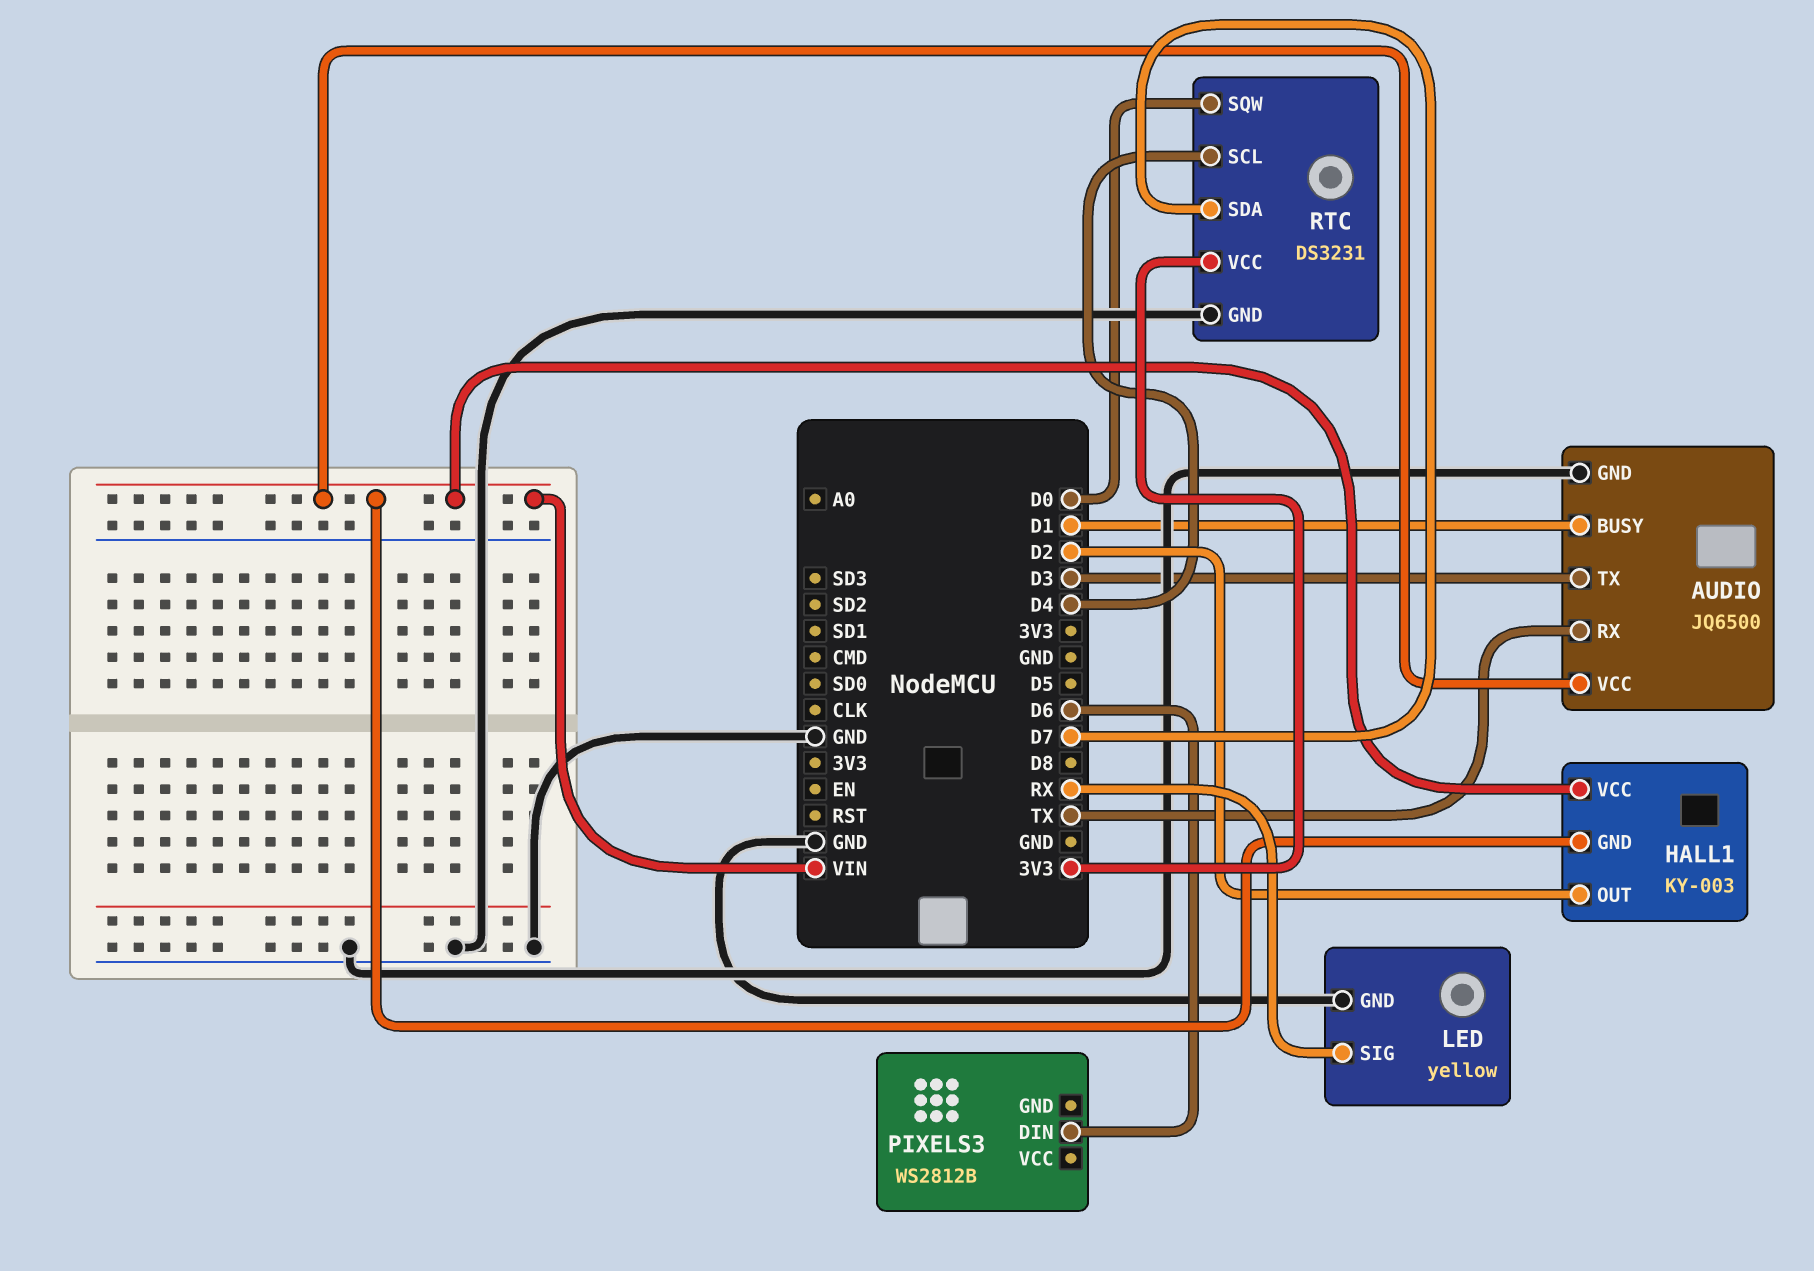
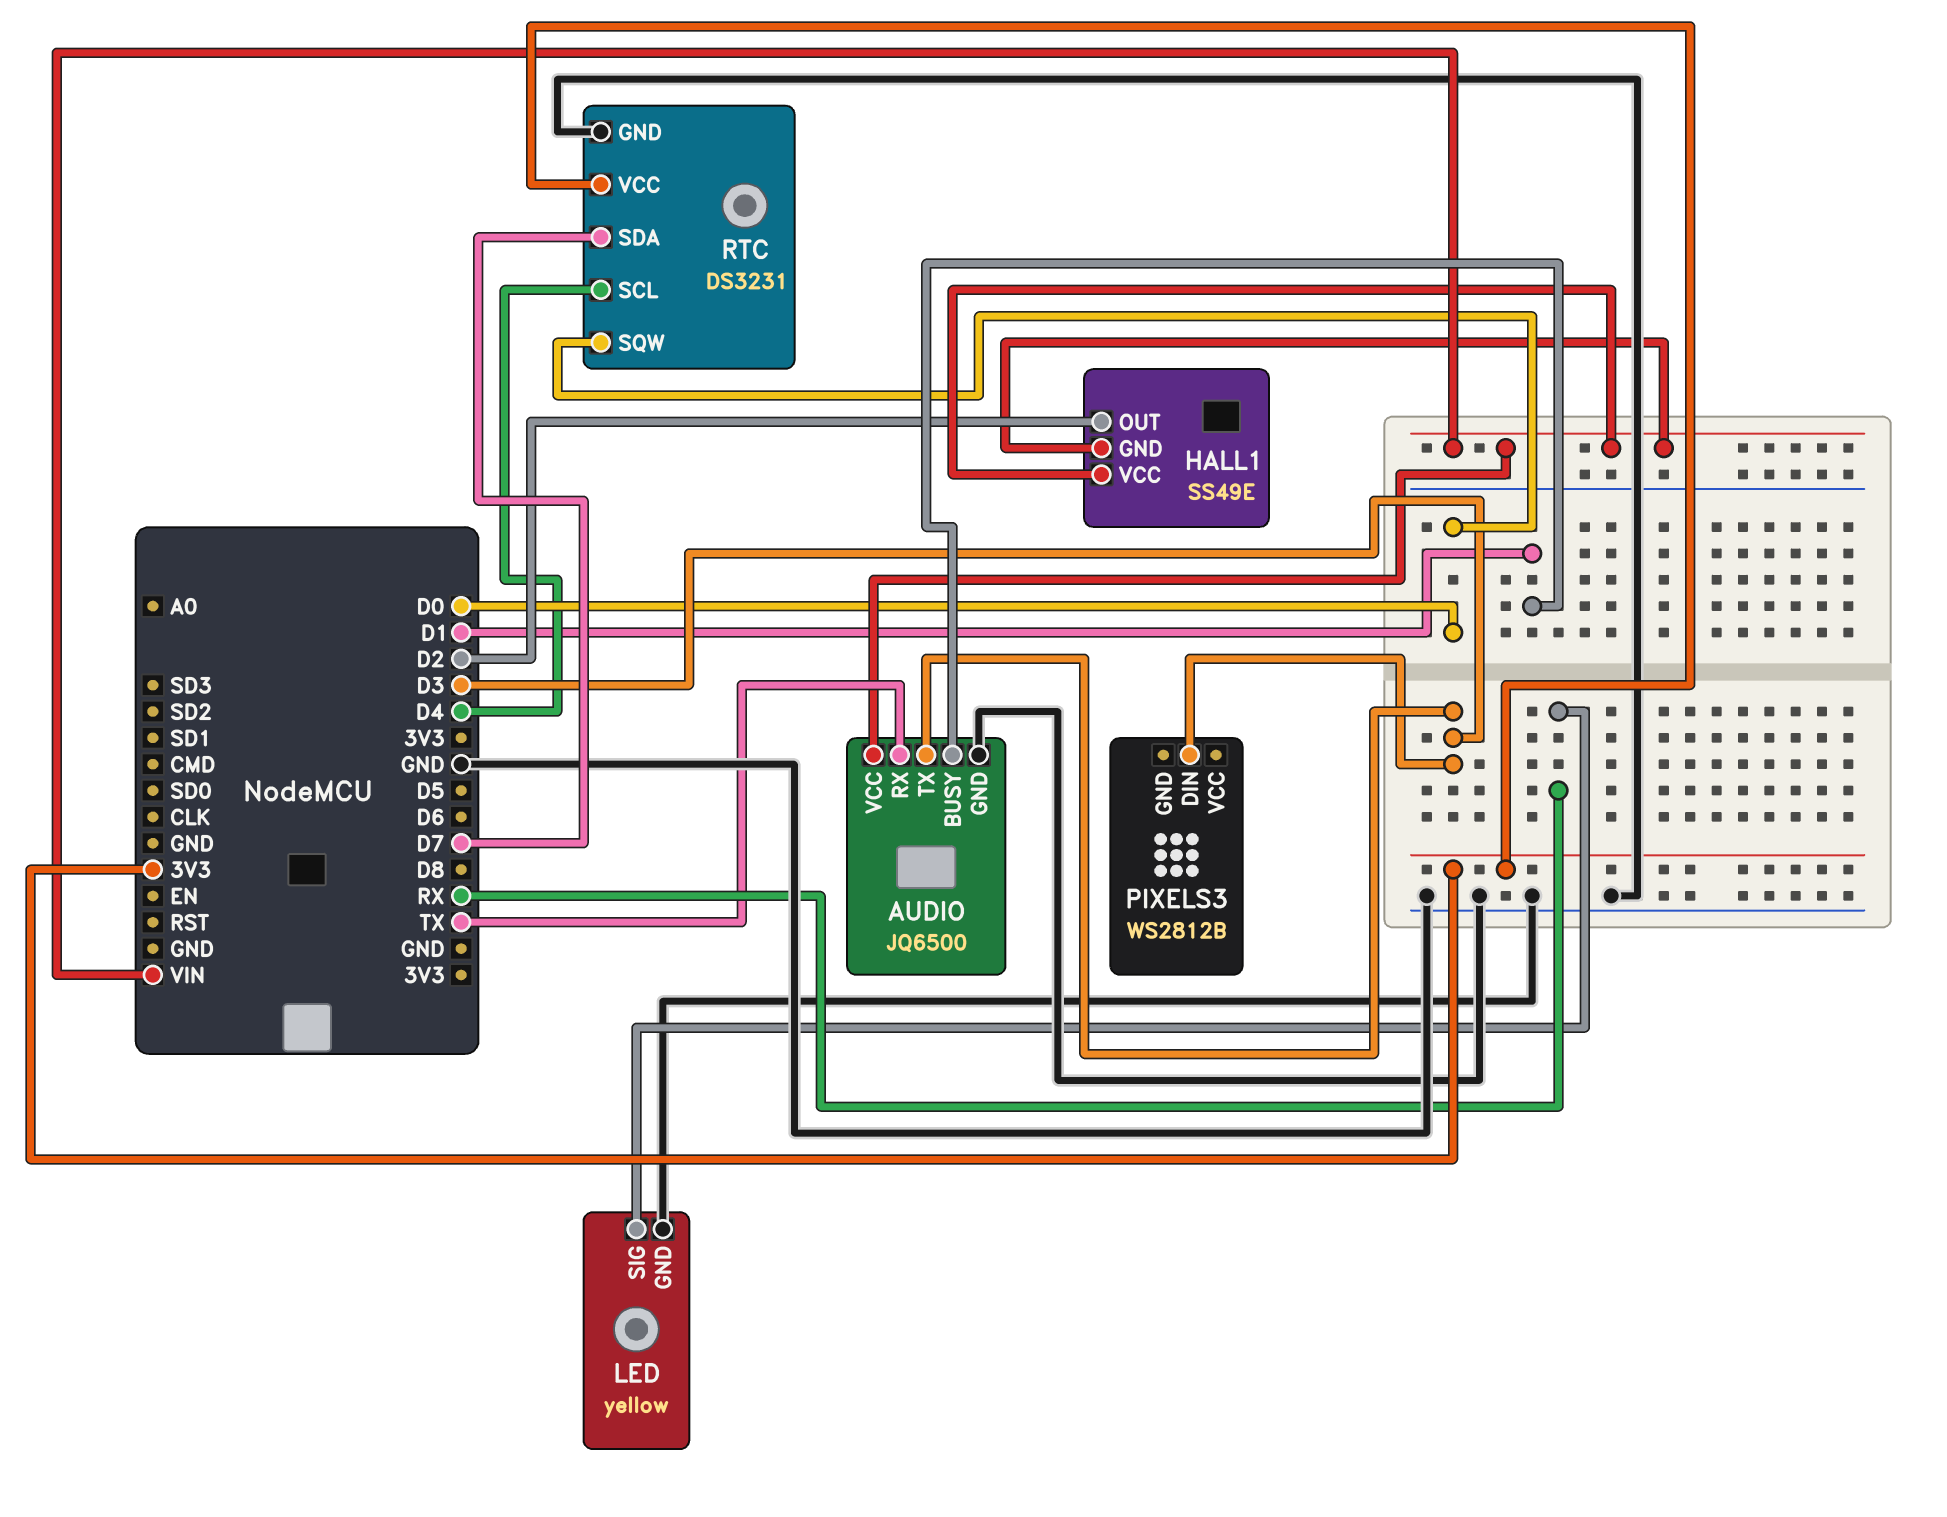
HALL1: KY-003 -> SS49E
PIXELS3 pin DIN: D6 -> D3

